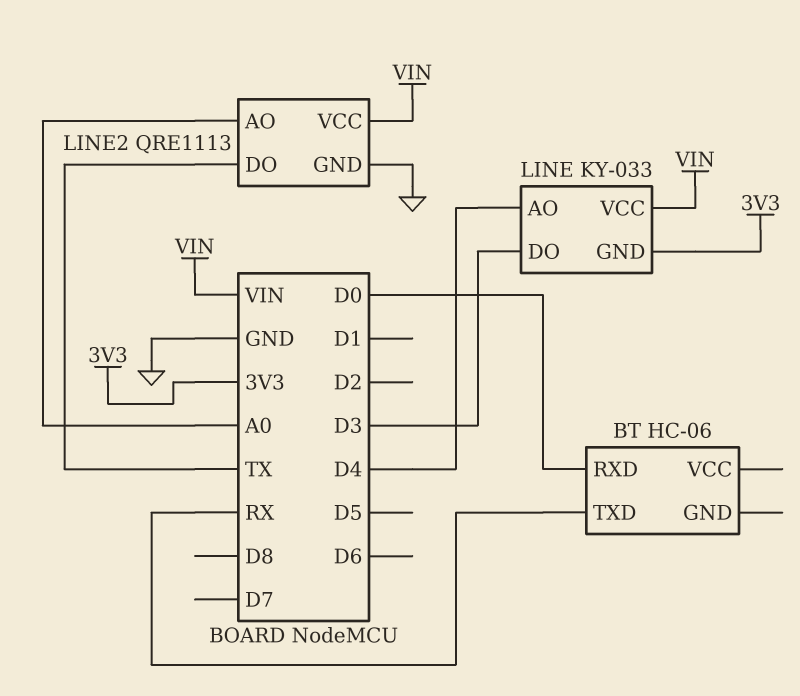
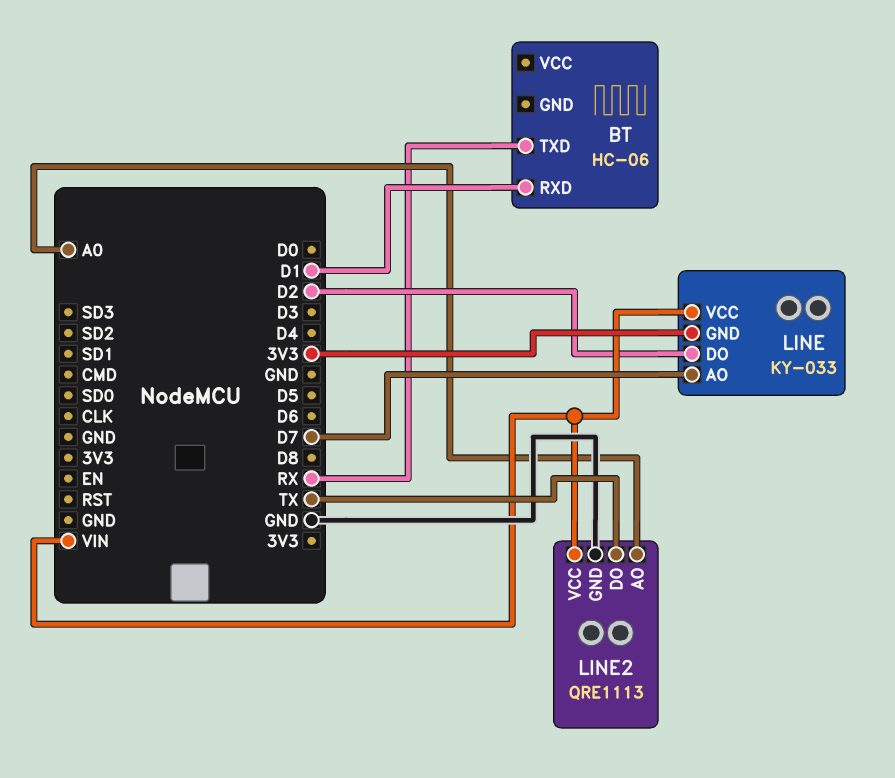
BT pin RXD: D0 -> D1
LINE pin AO: D4 -> D7
LINE pin DO: D3 -> D2

